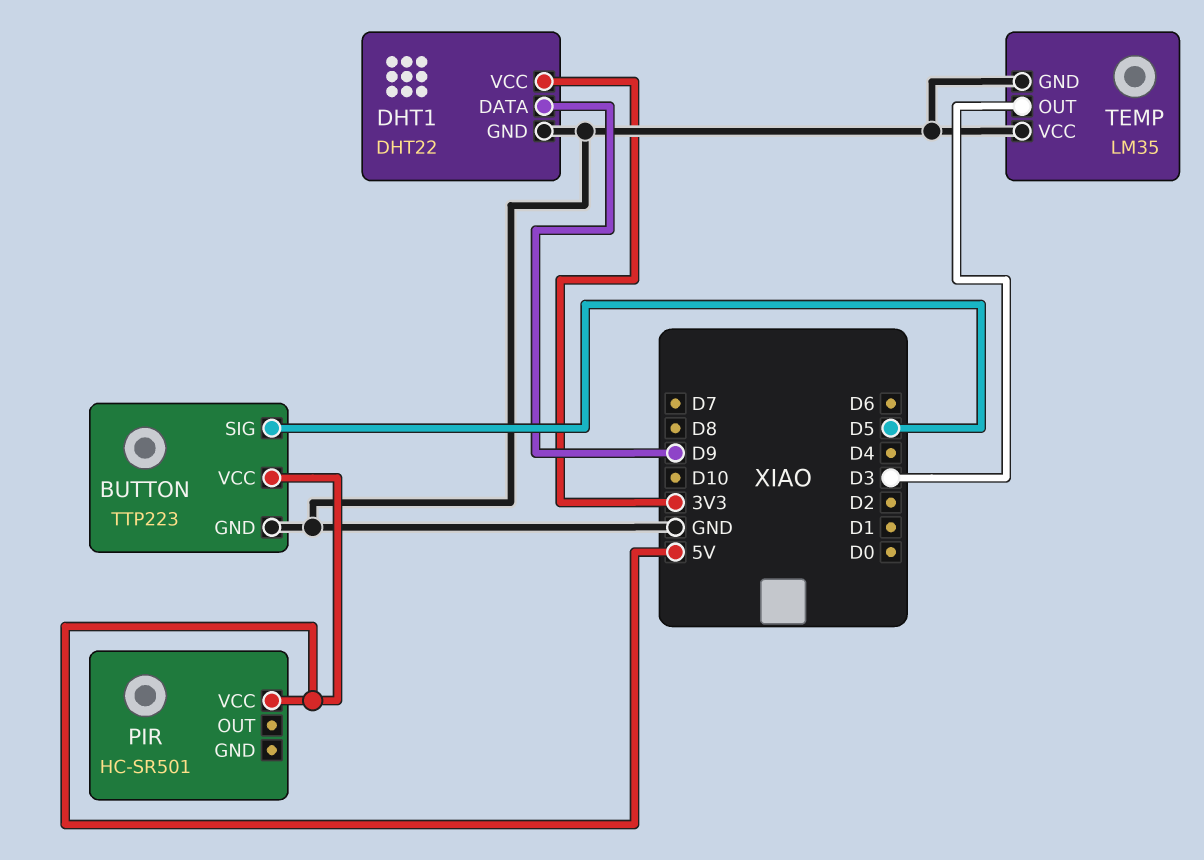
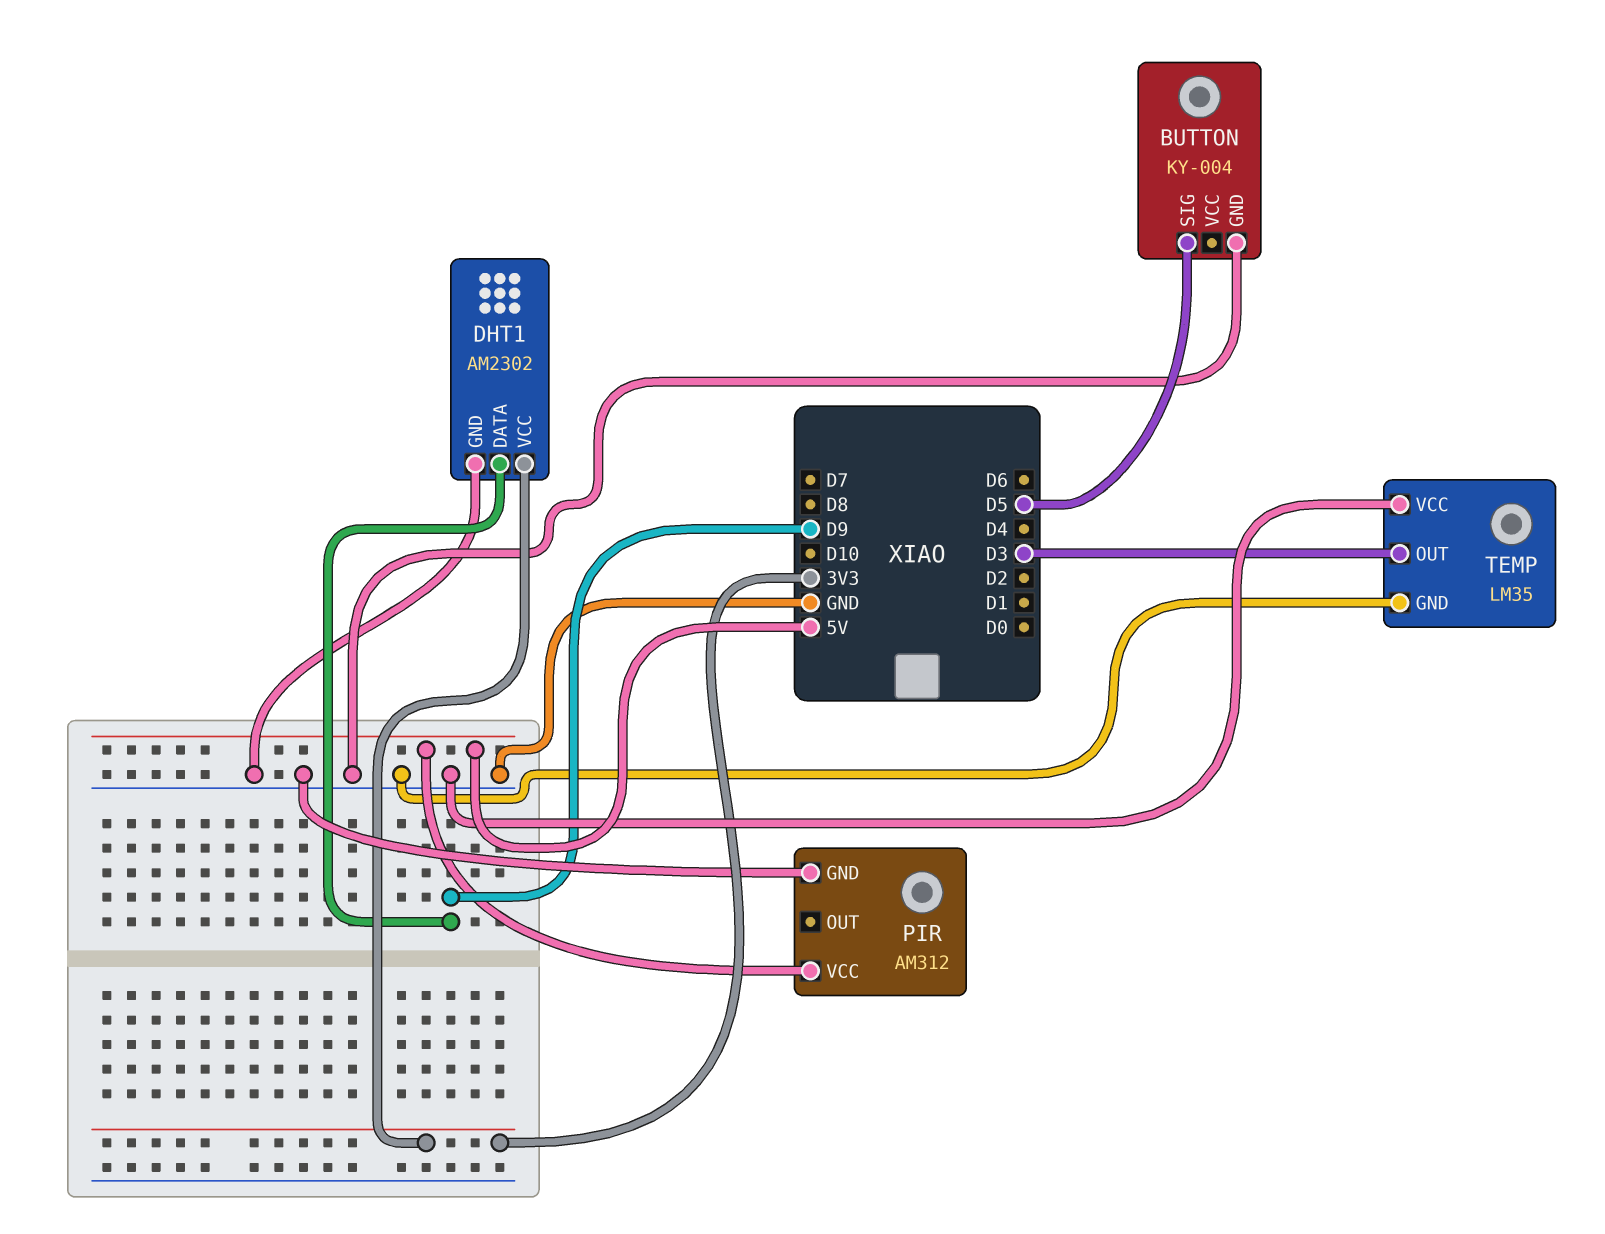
BUTTON: TTP223 -> KY-004
BUTTON pin VCC: 5V -> none
DHT1: DHT22 -> AM2302
PIR: HC-SR501 -> AM312
PIR pin GND: none -> GND

